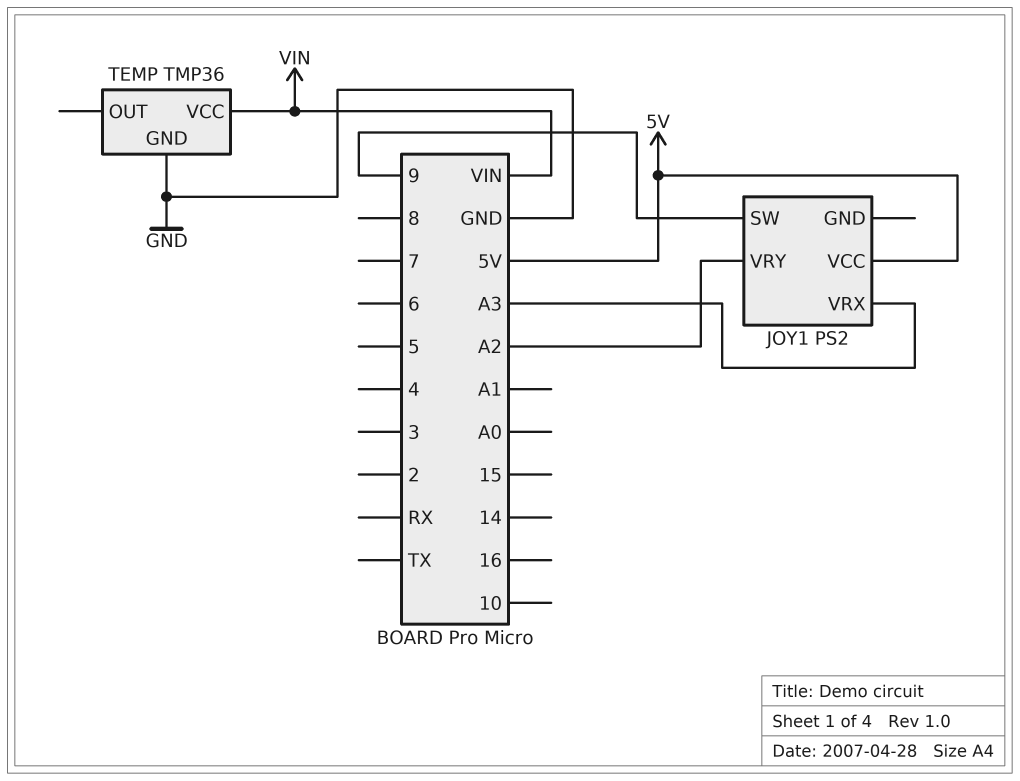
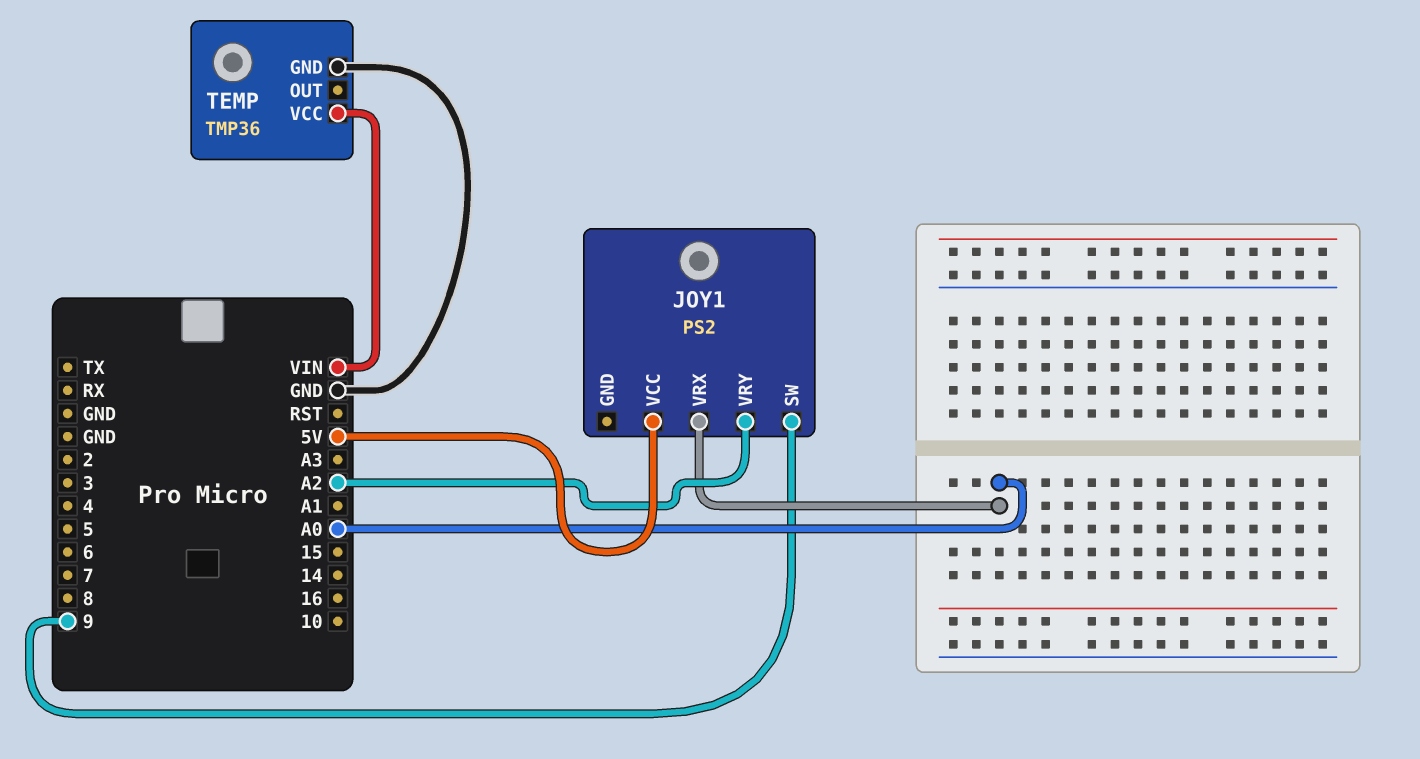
JOY1 pin VRX: A3 -> A0

